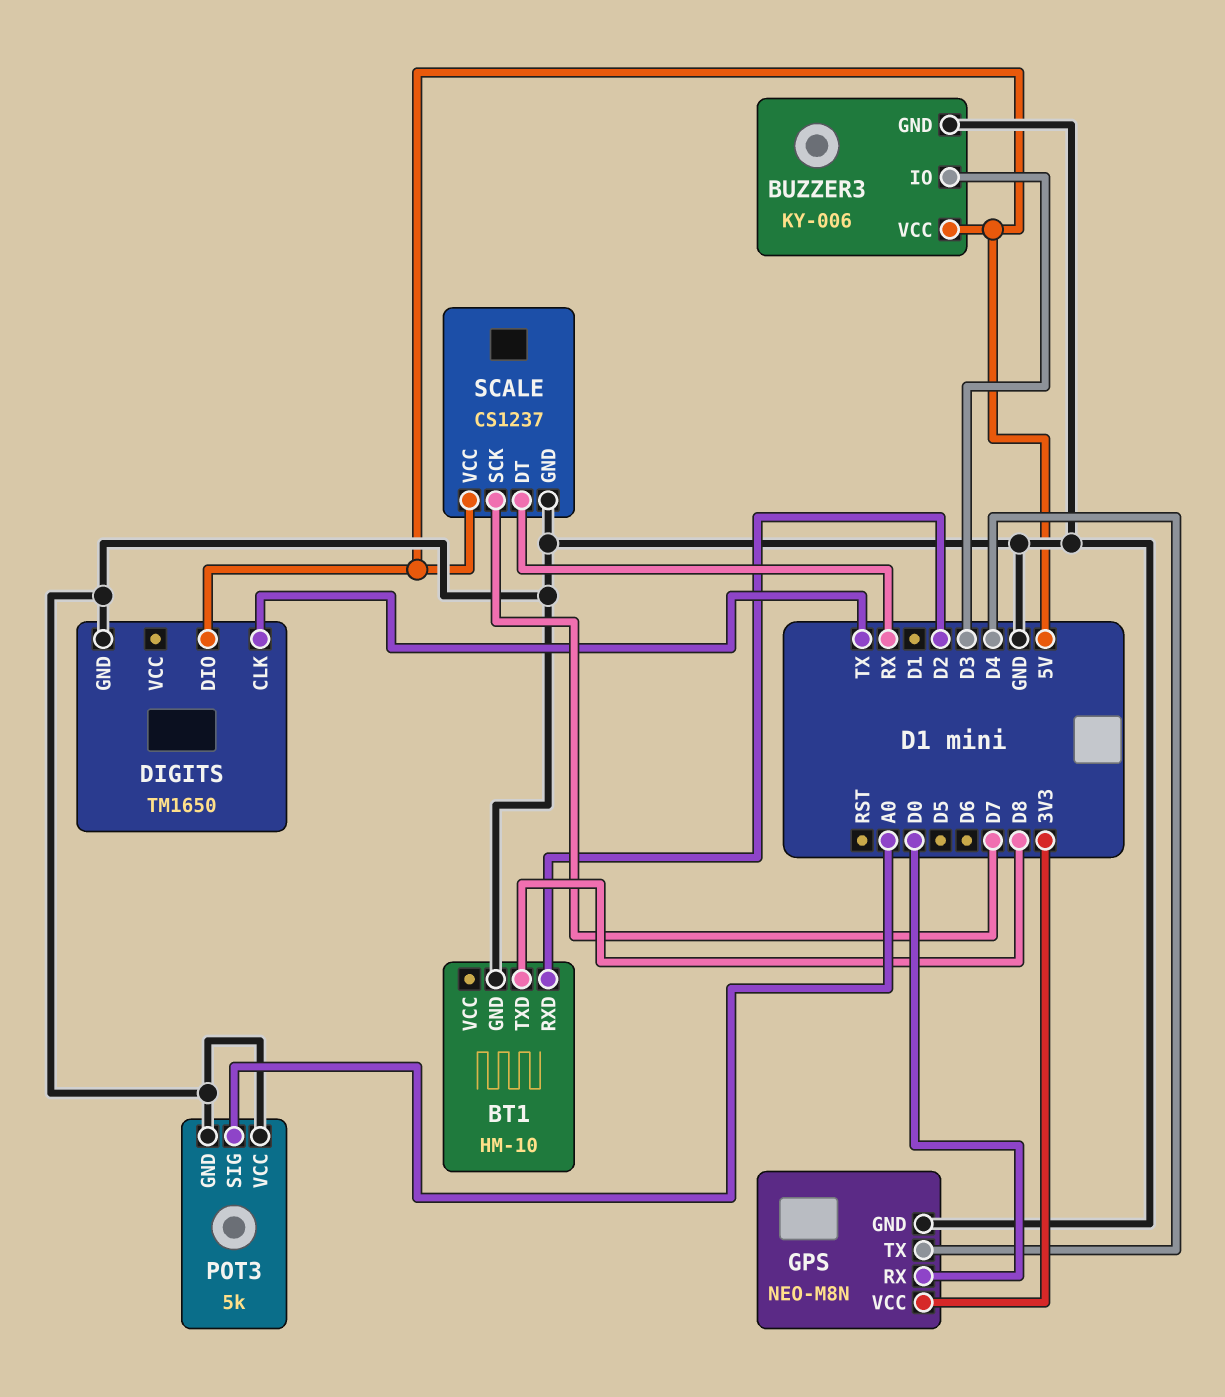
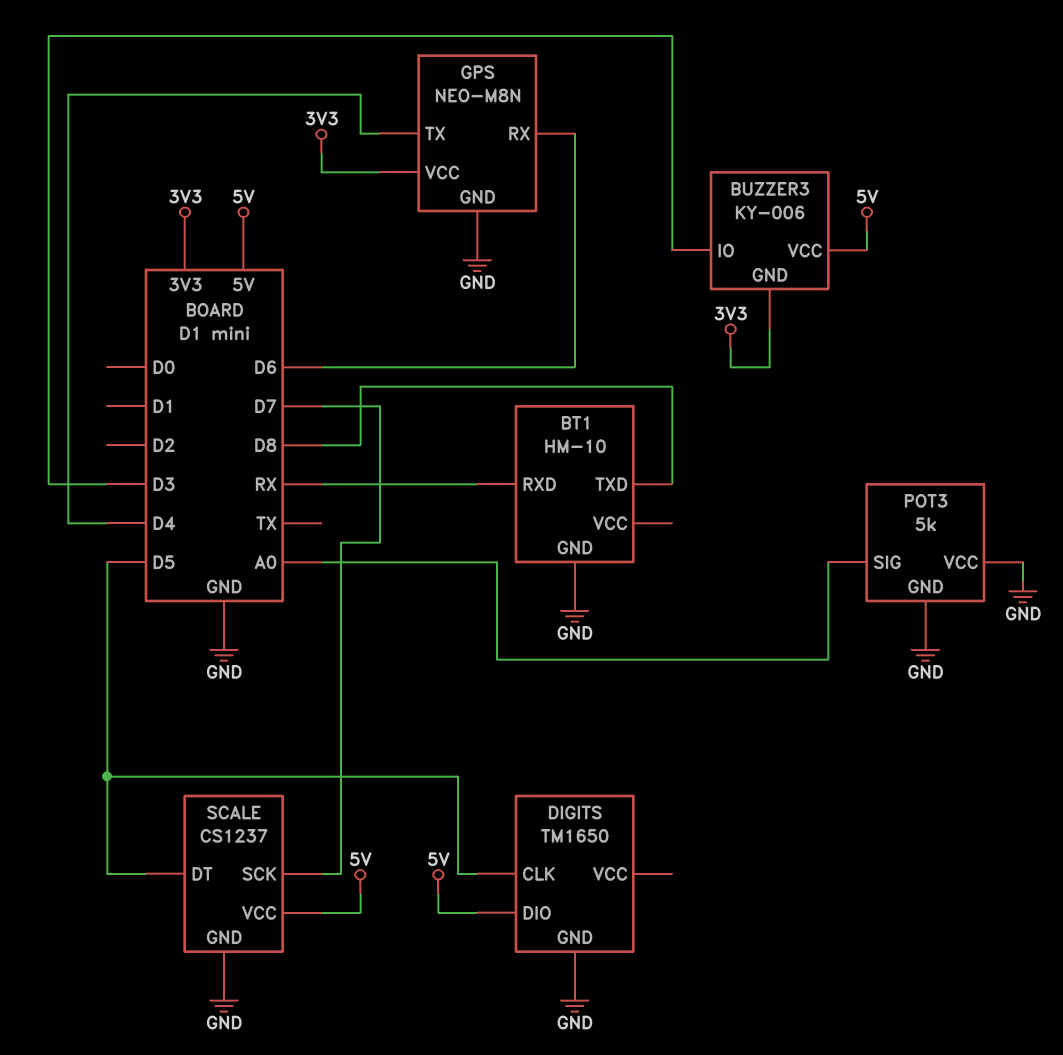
BT1 pin RXD: D2 -> RX
BUZZER3 pin GND: GND -> 3V3
DIGITS pin CLK: TX -> D5
GPS pin RX: D0 -> D6
SCALE pin DT: RX -> D5

